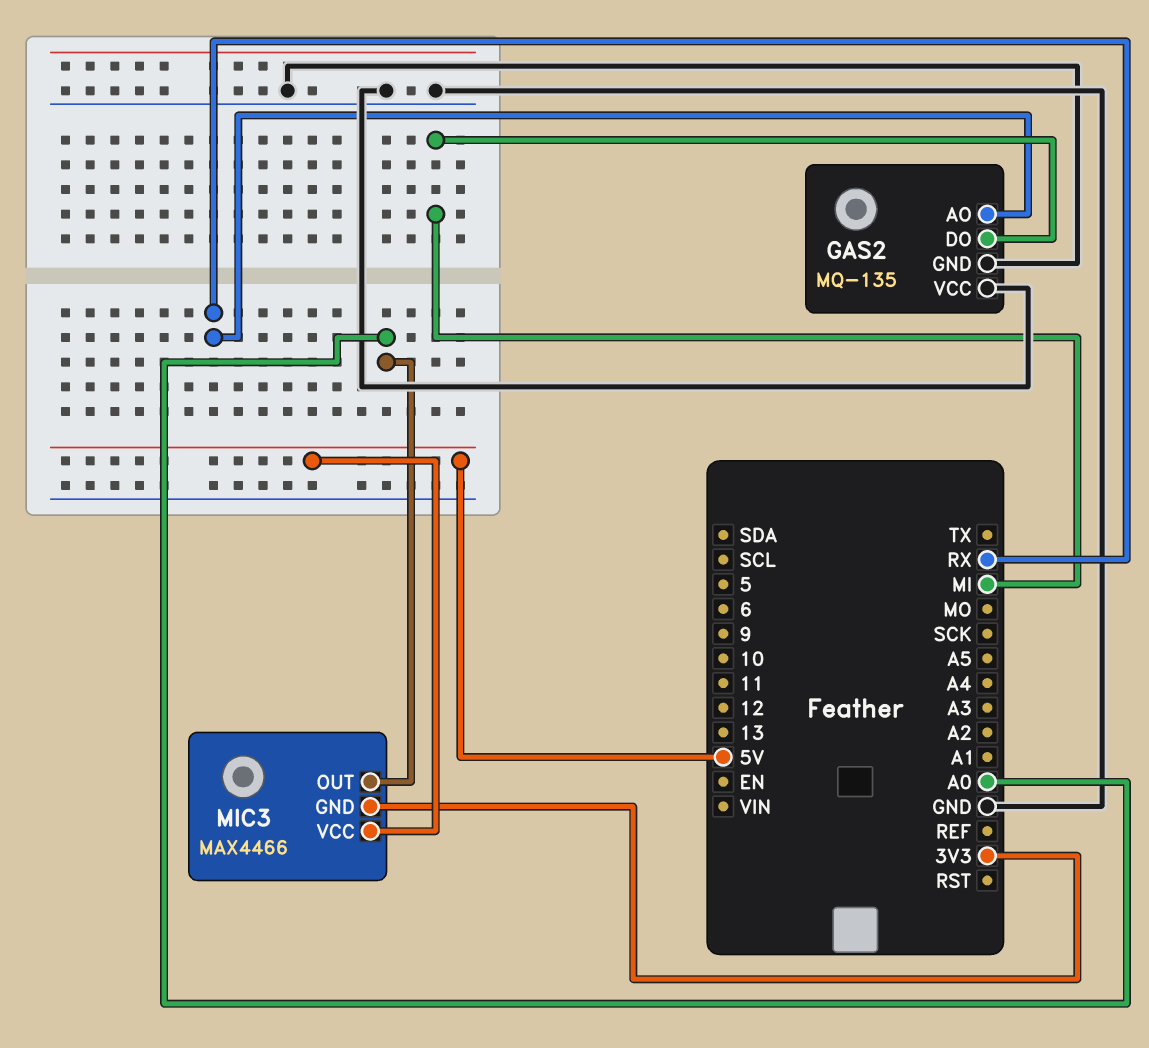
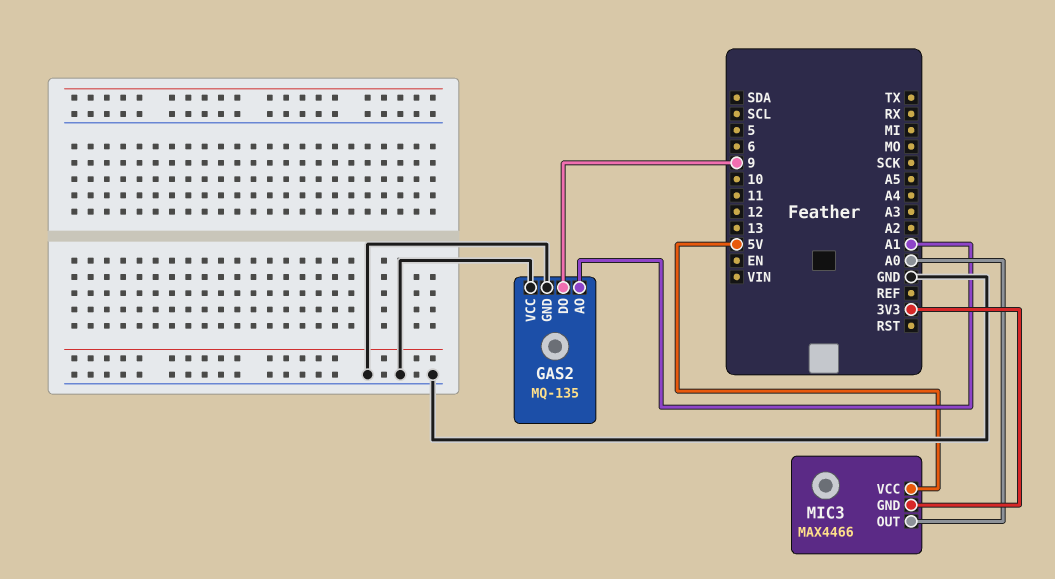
GAS2 pin AO: RX -> A1
GAS2 pin DO: MI -> 9

